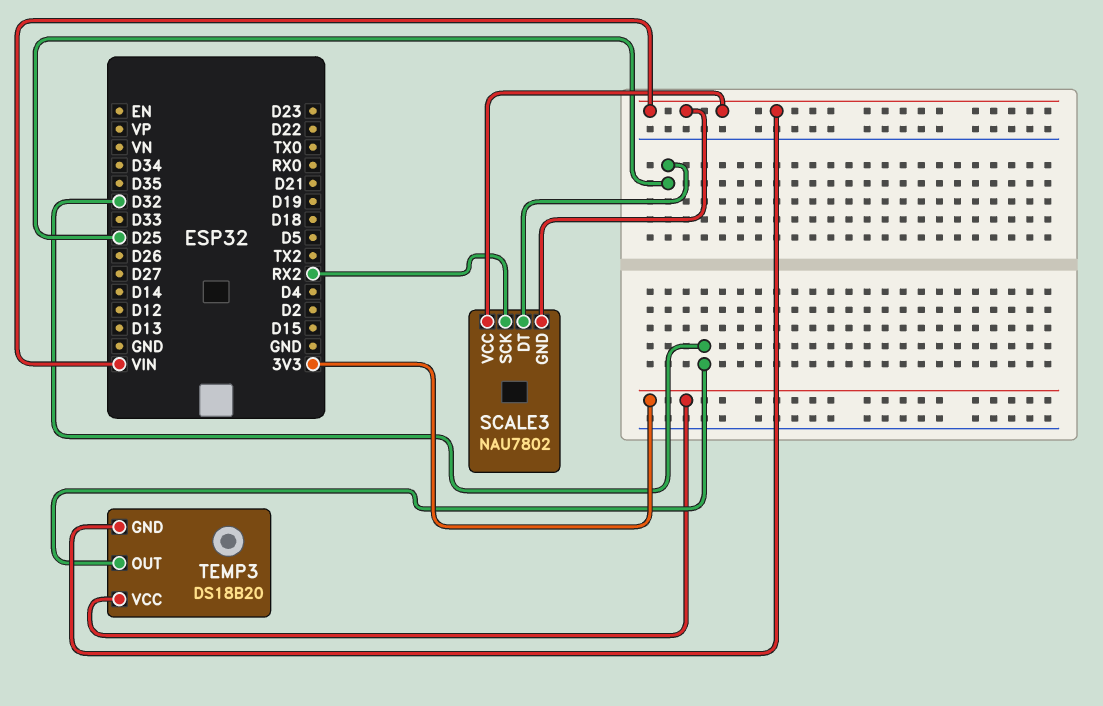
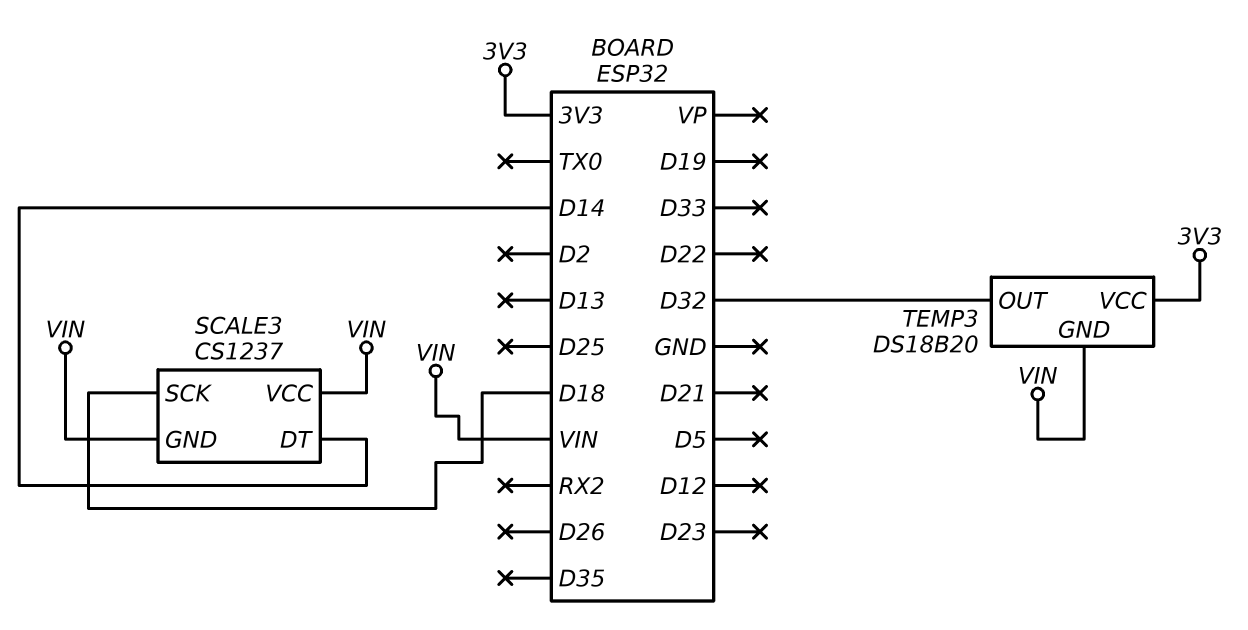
SCALE3: NAU7802 -> CS1237
SCALE3 pin DT: D25 -> D14
SCALE3 pin SCK: RX2 -> D18

